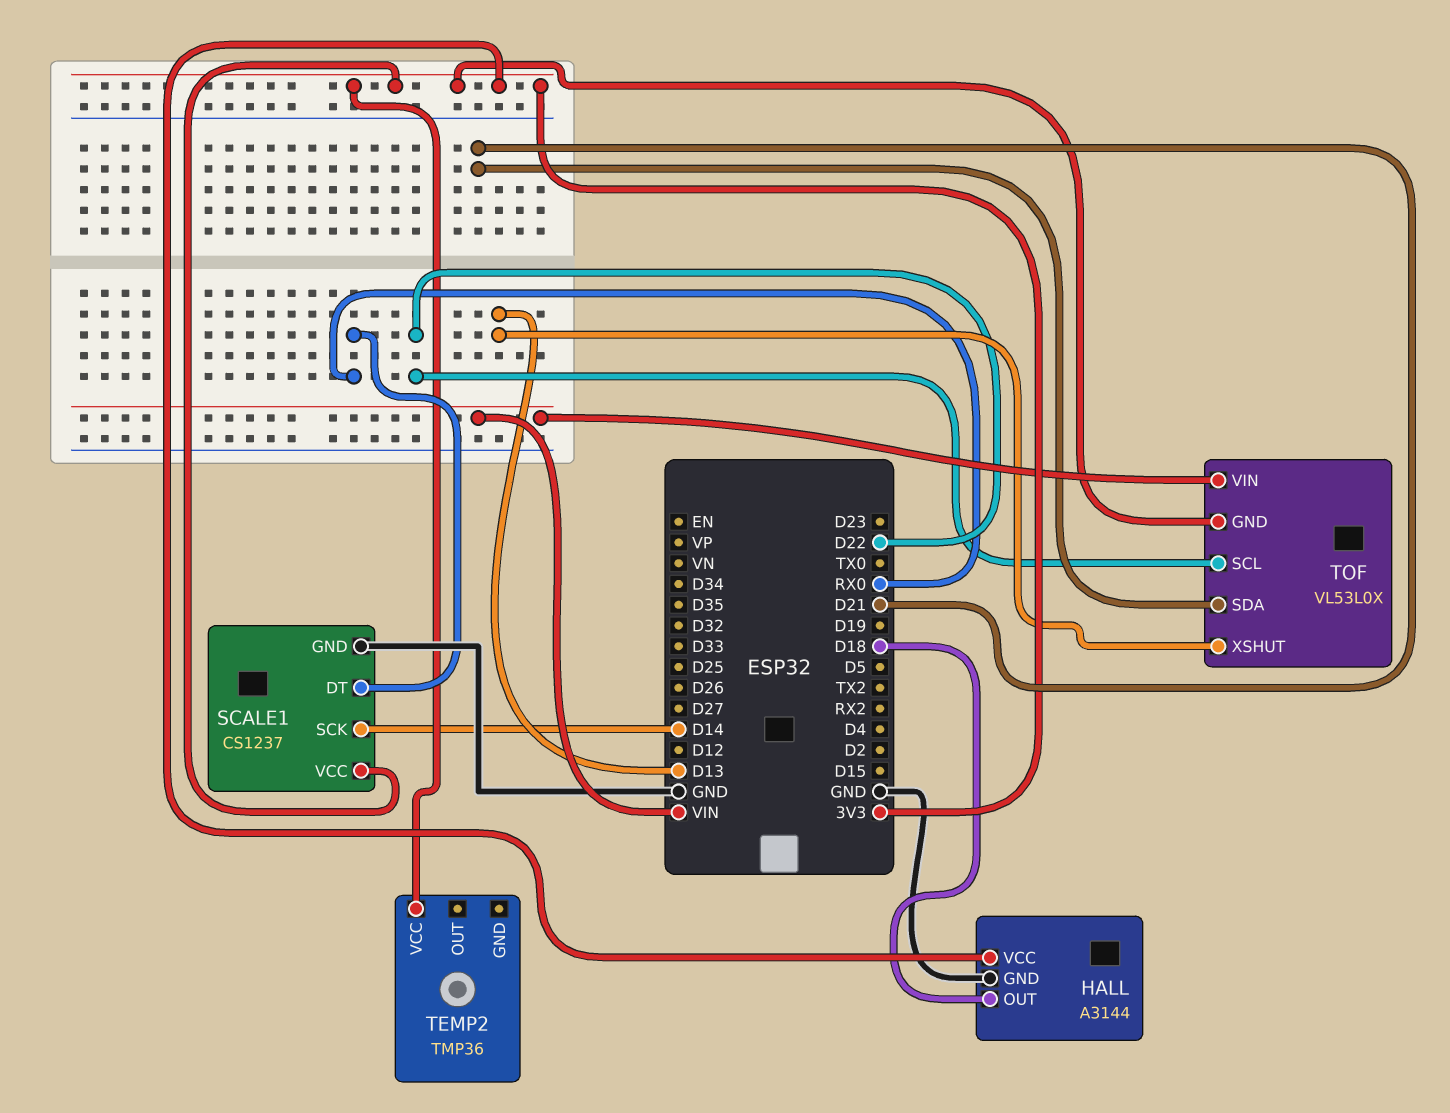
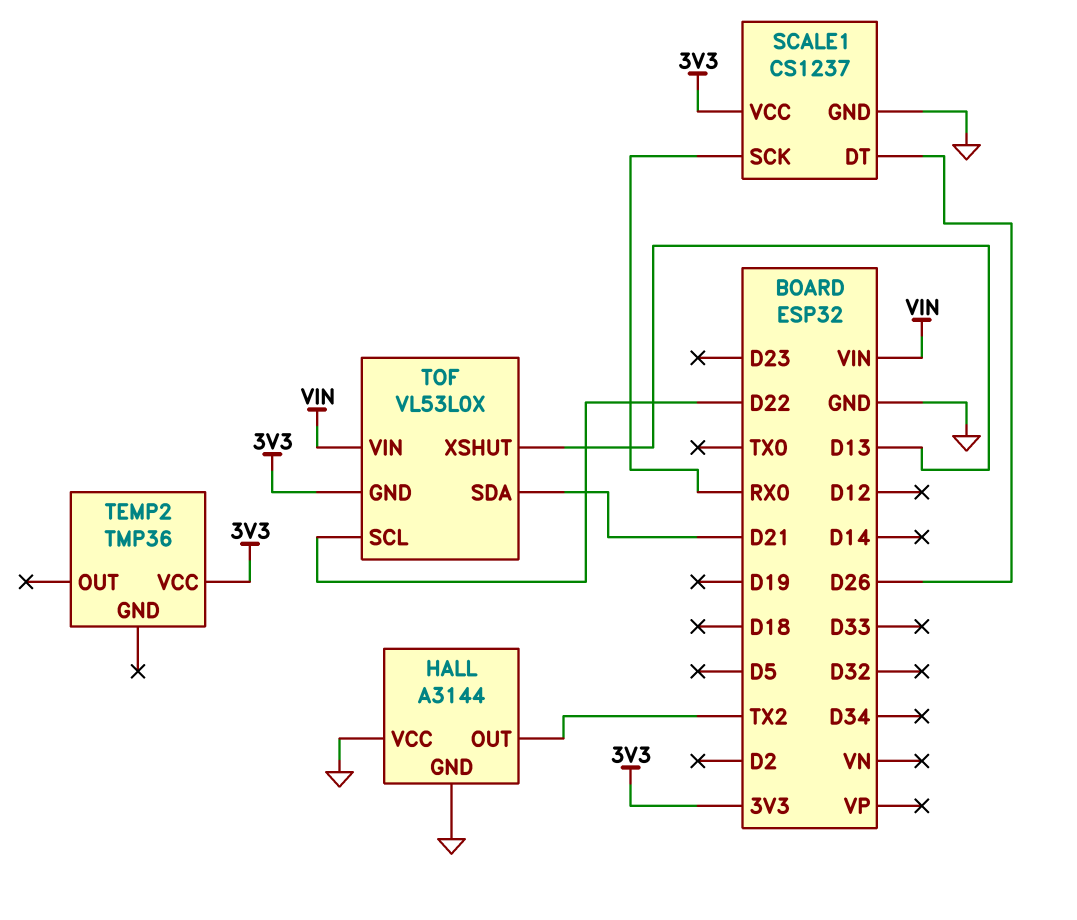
HALL pin OUT: D18 -> TX2
HALL pin VCC: 3V3 -> GND
SCALE1 pin DT: RX0 -> D26
SCALE1 pin SCK: D14 -> RX0

